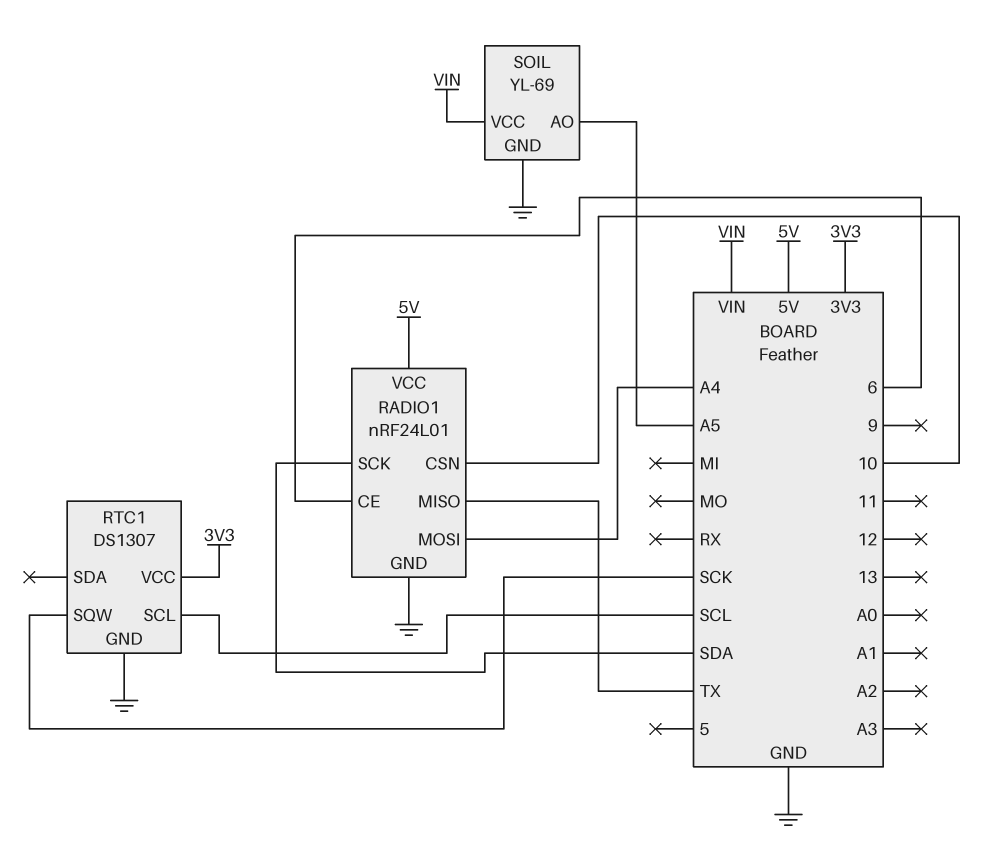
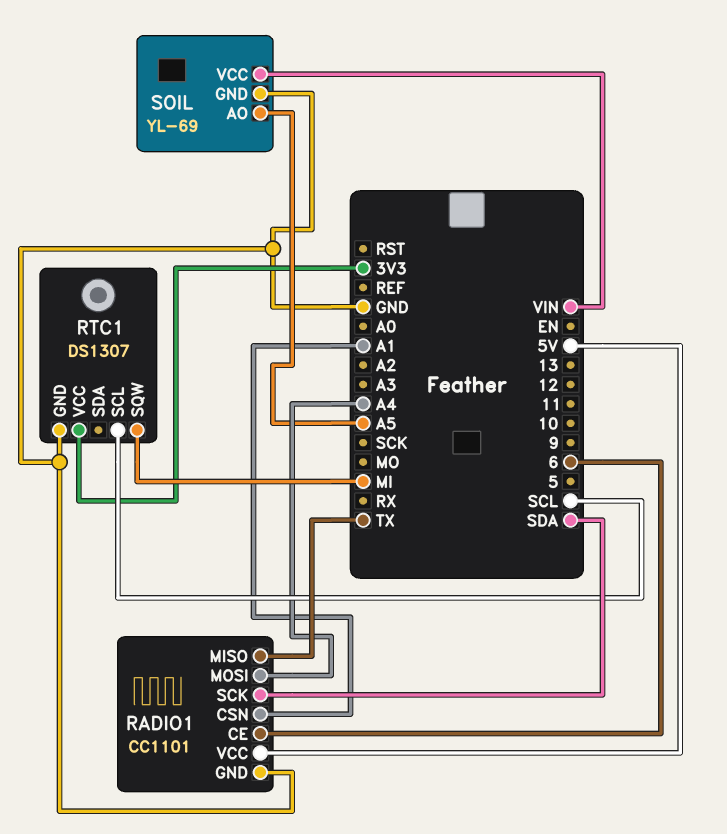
RADIO1: nRF24L01 -> CC1101
RADIO1 pin CSN: 10 -> A1
RTC1 pin SQW: SCK -> MI

